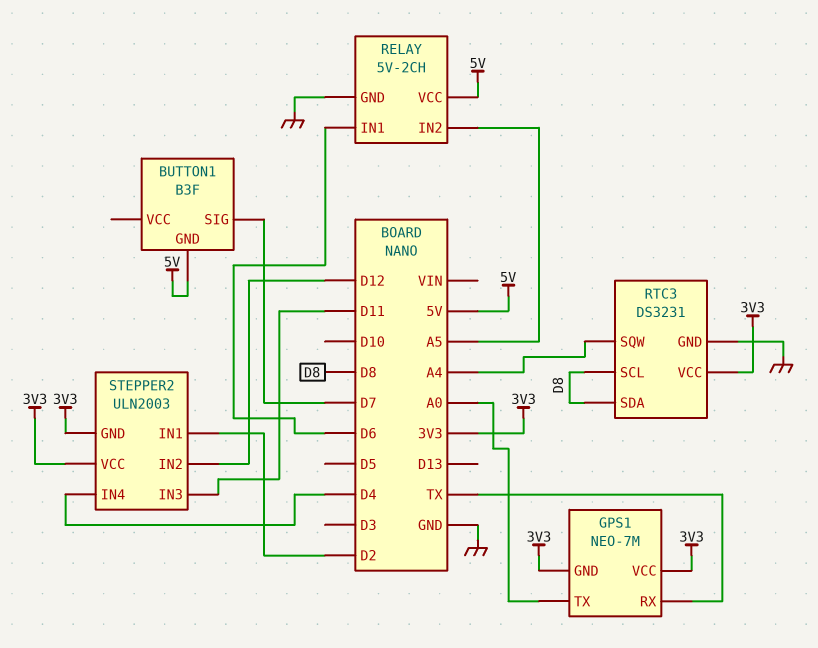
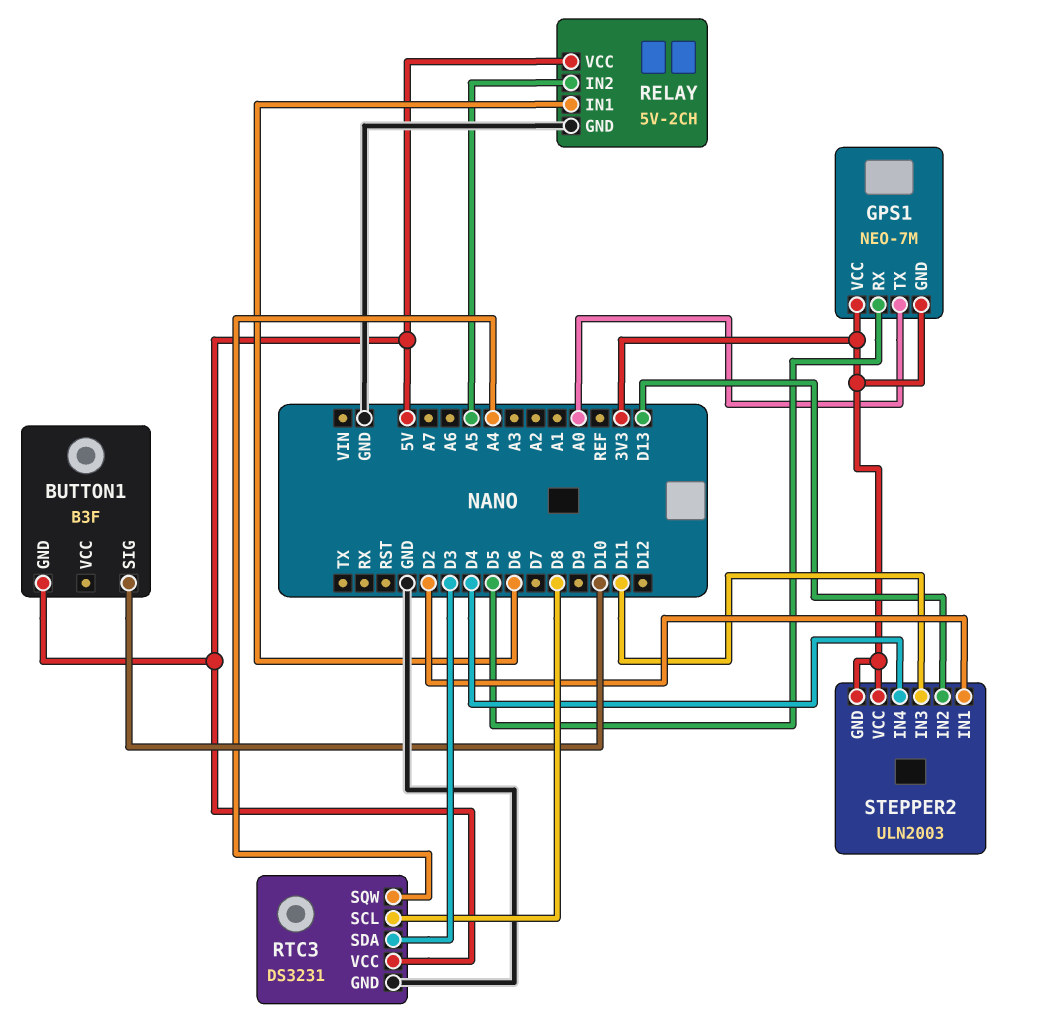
BUTTON1 pin SIG: D7 -> D10
GPS1 pin RX: TX -> D5
RTC3 pin SDA: D8 -> D3
RTC3 pin VCC: 3V3 -> 5V
STEPPER2 pin IN2: D12 -> D13

